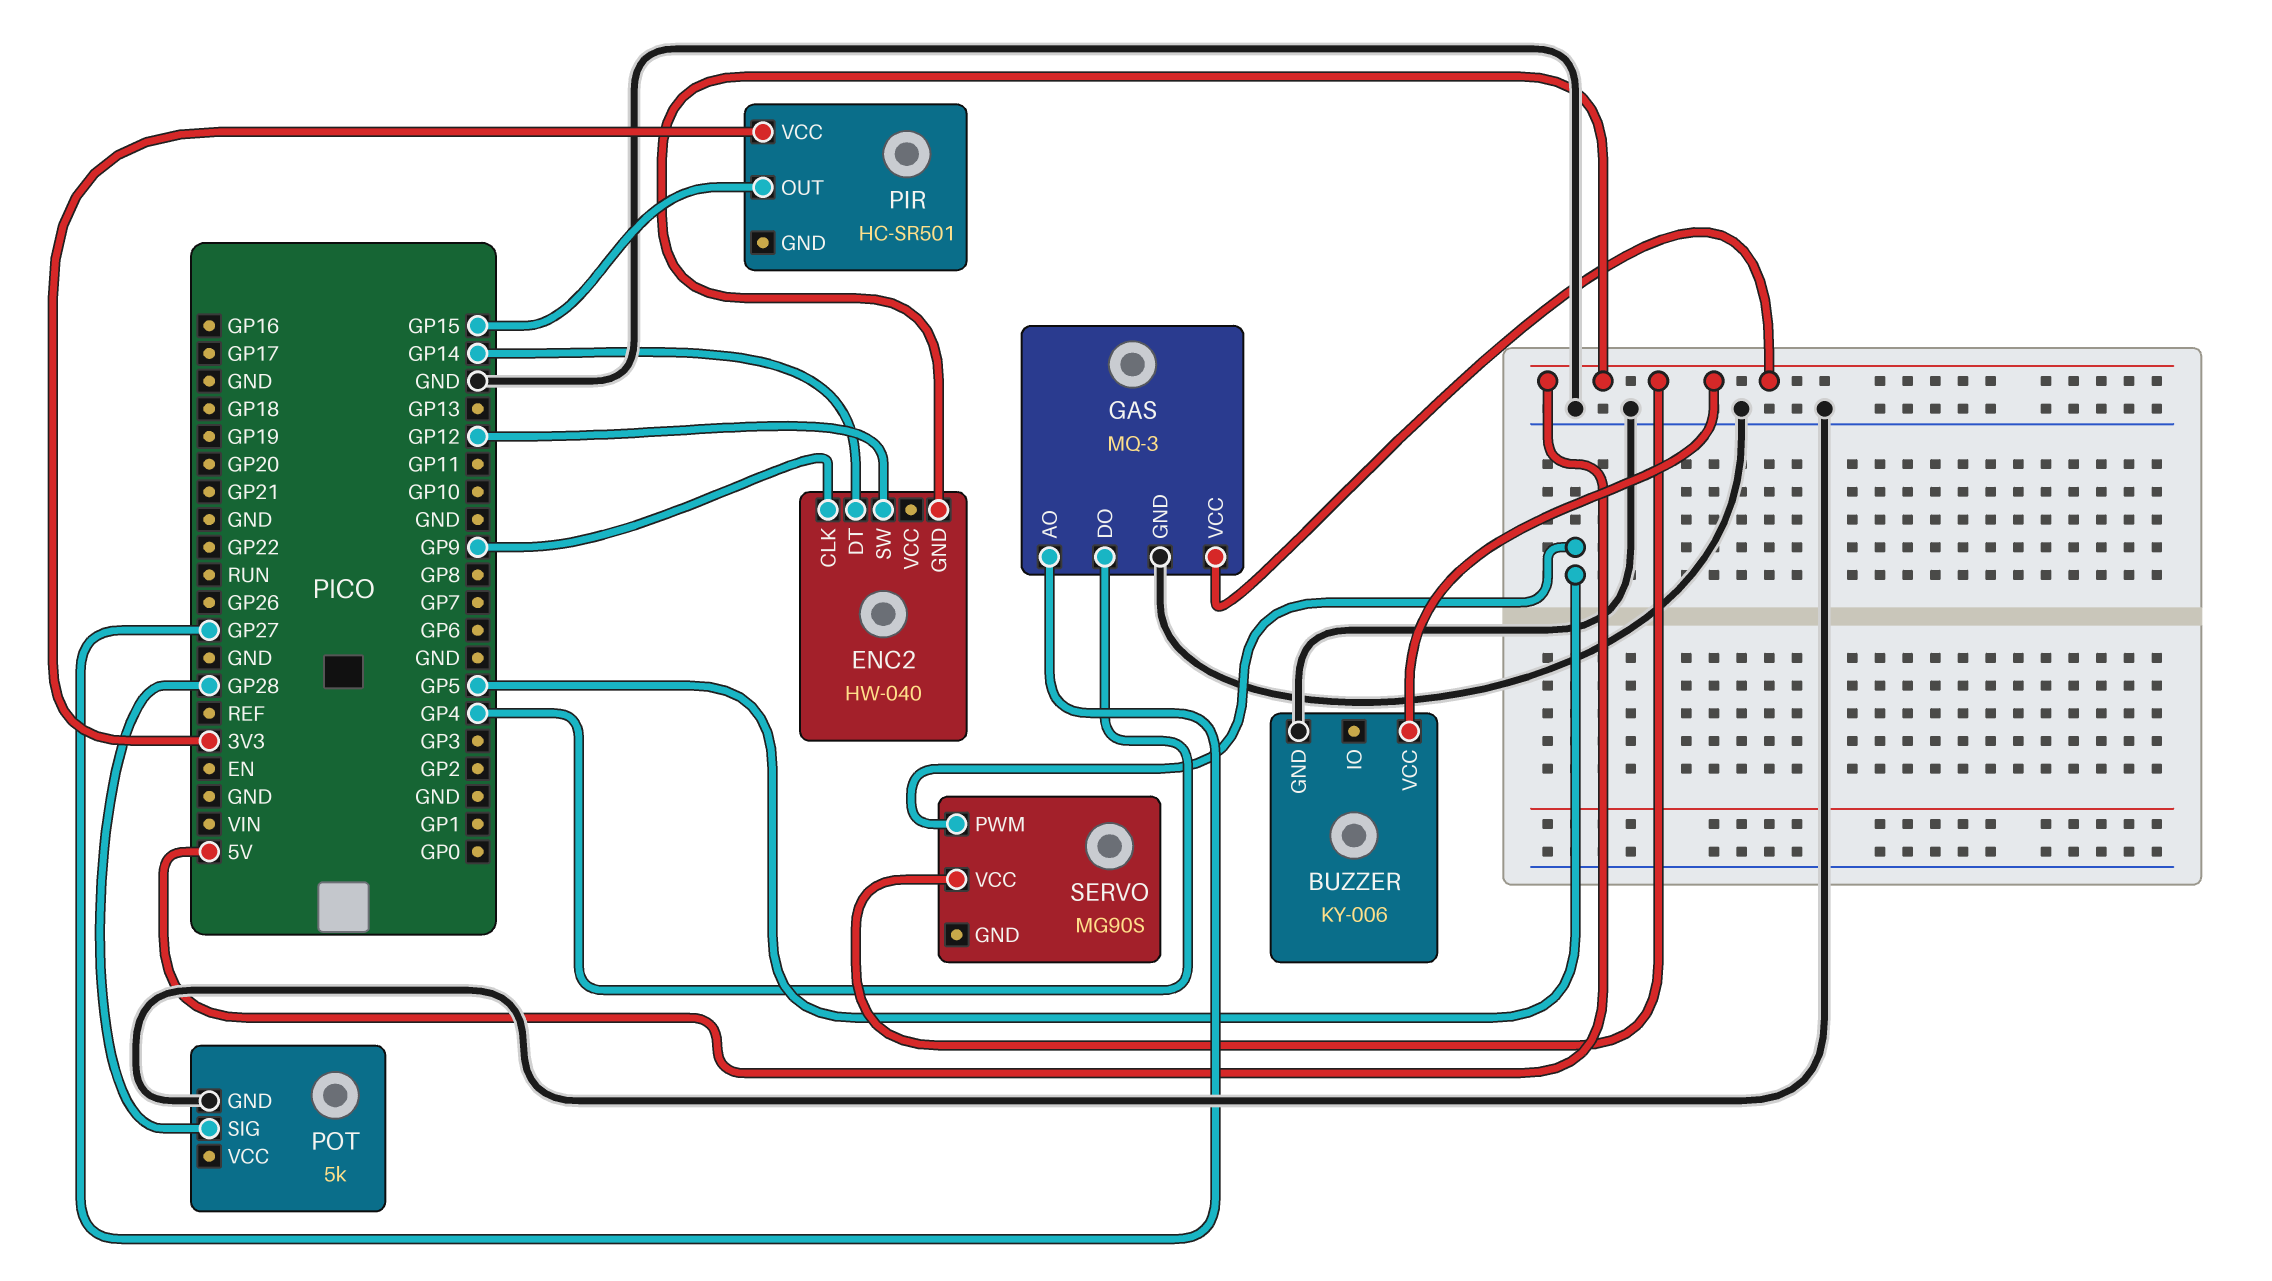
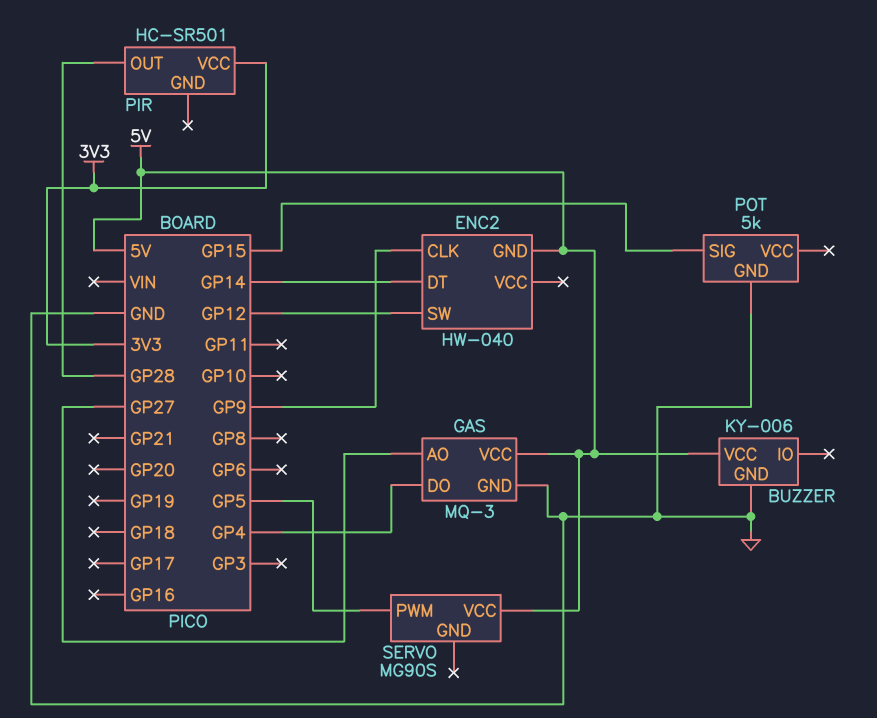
PIR pin OUT: GP15 -> GP28
POT pin SIG: GP28 -> GP15

